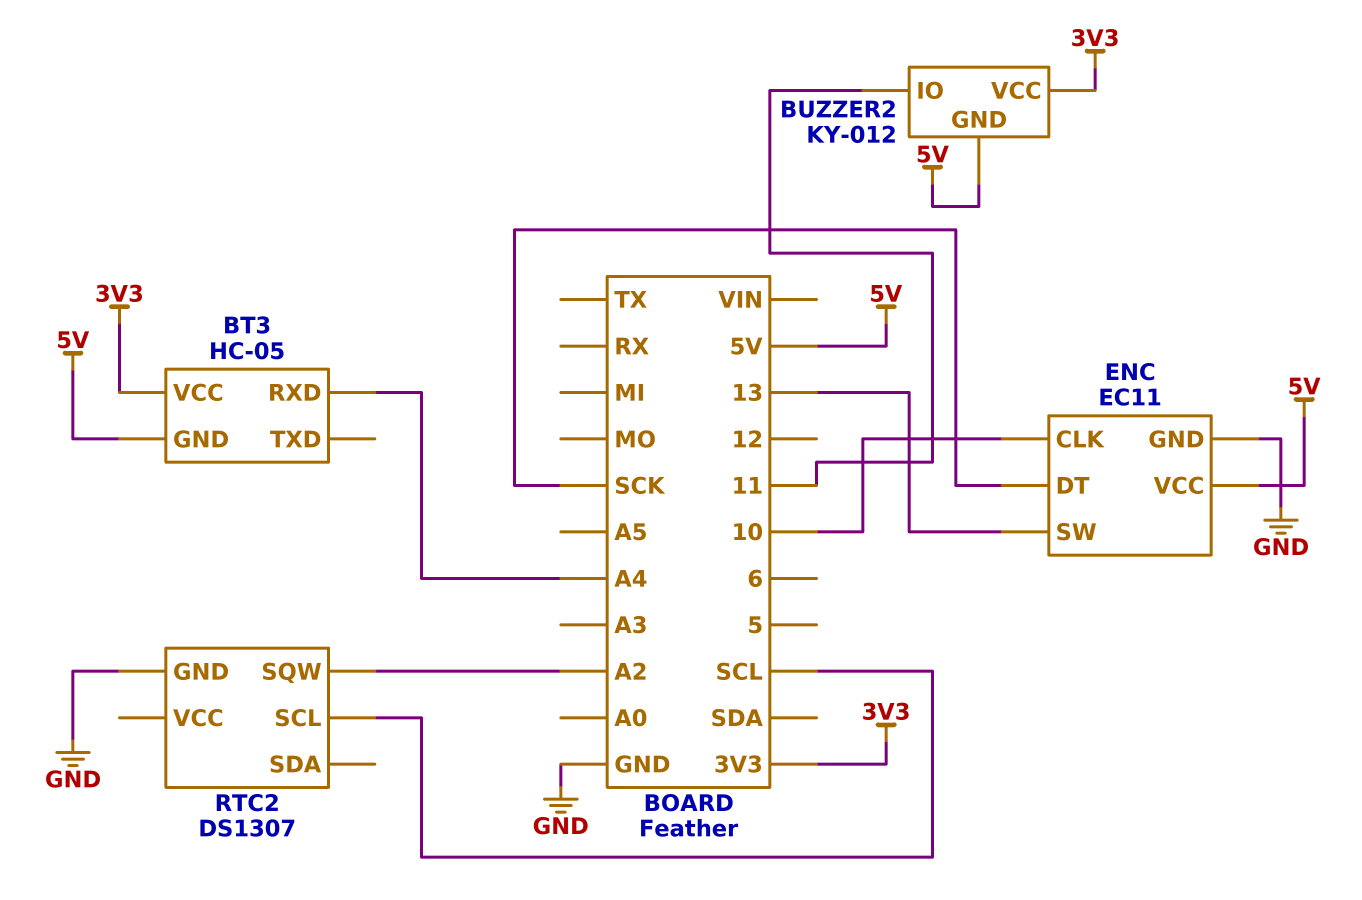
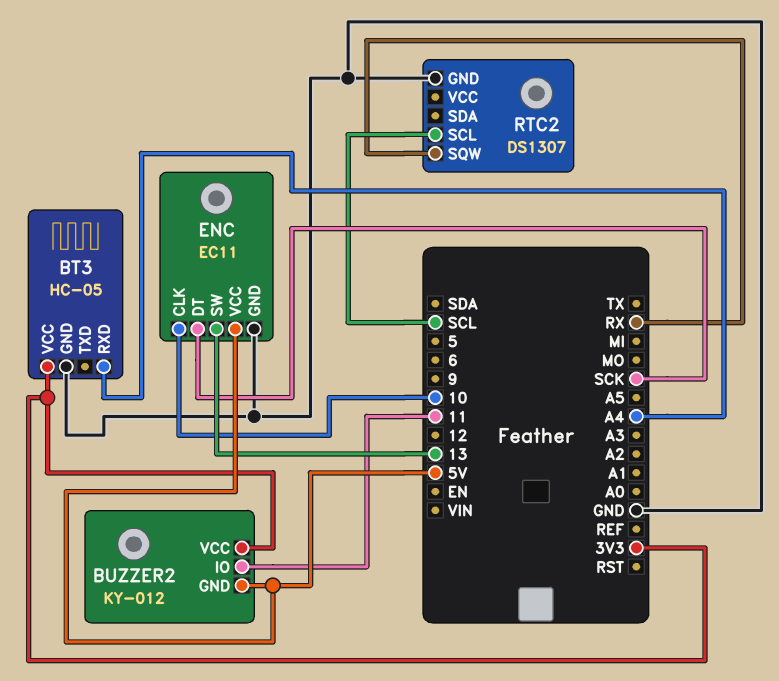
BT3 pin GND: 5V -> GND
RTC2 pin SQW: A2 -> RX

